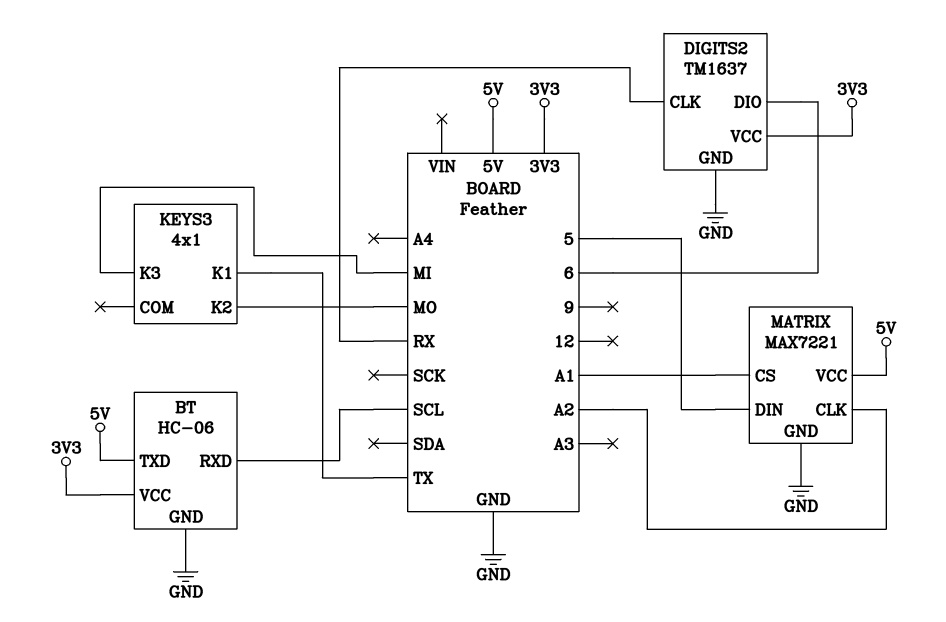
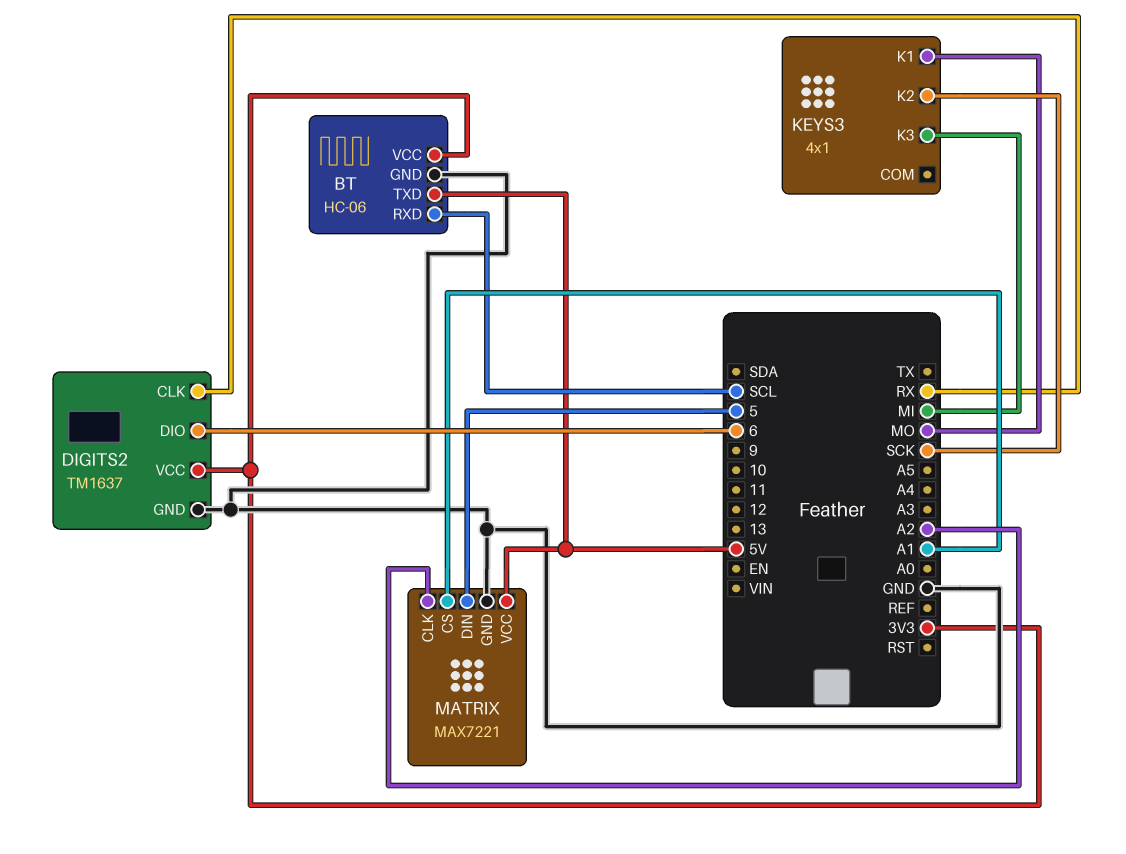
KEYS3 pin K1: TX -> MO
KEYS3 pin K2: MO -> SCK

